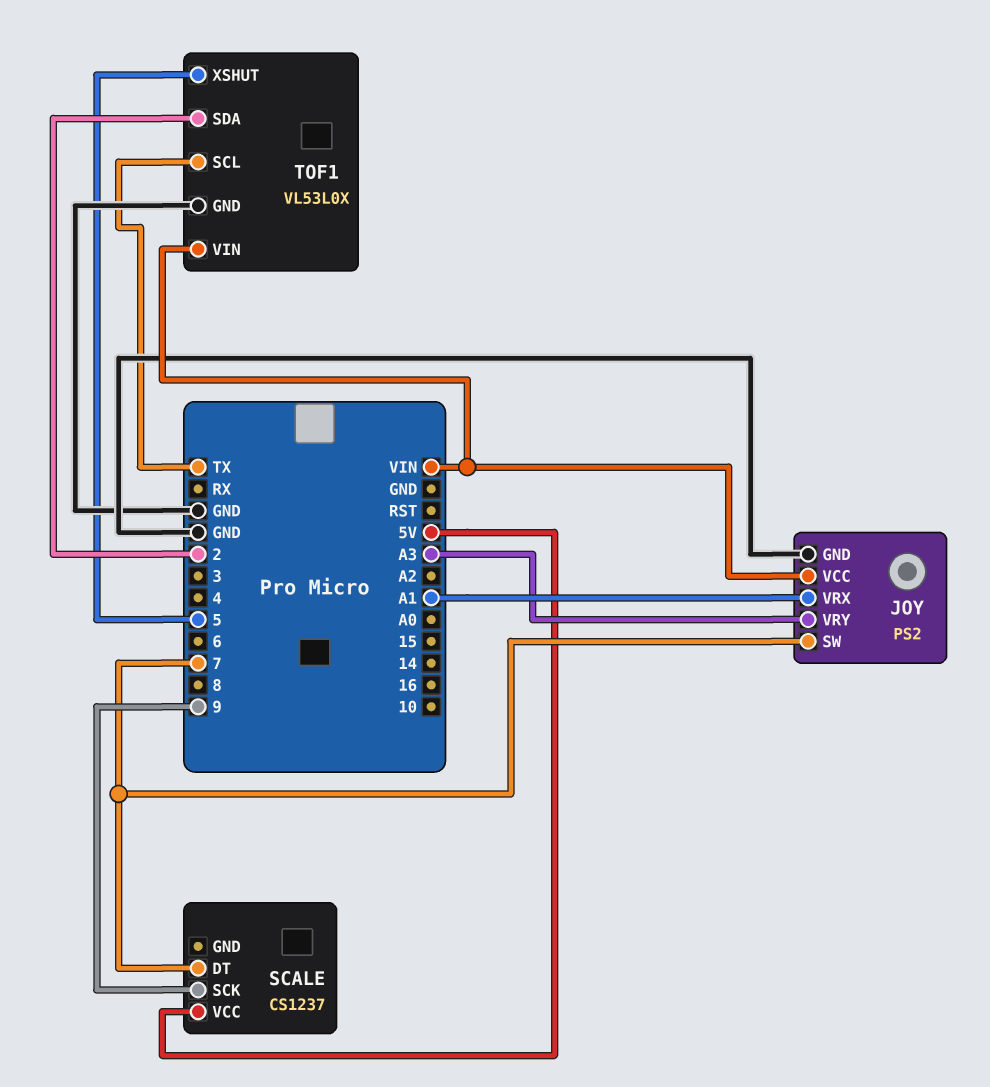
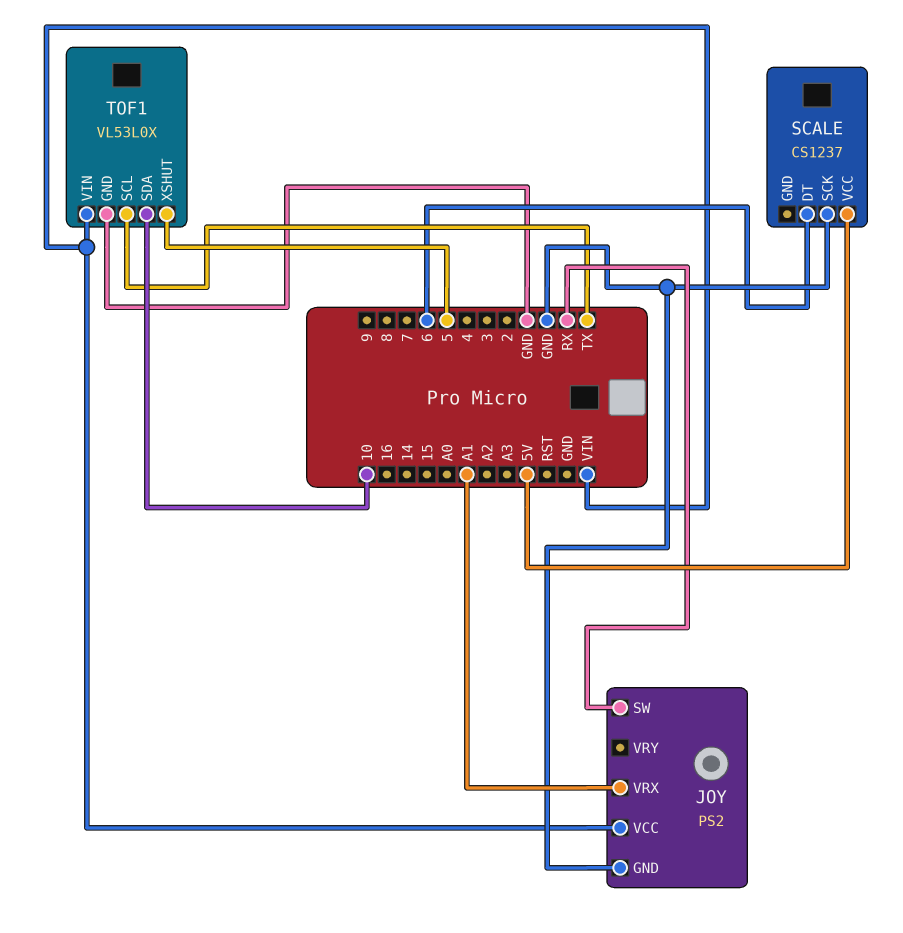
JOY pin SW: 7 -> RX
JOY pin VRY: A3 -> none
SCALE pin DT: 7 -> 6
SCALE pin SCK: 9 -> GND
TOF1 pin SDA: 2 -> 10

